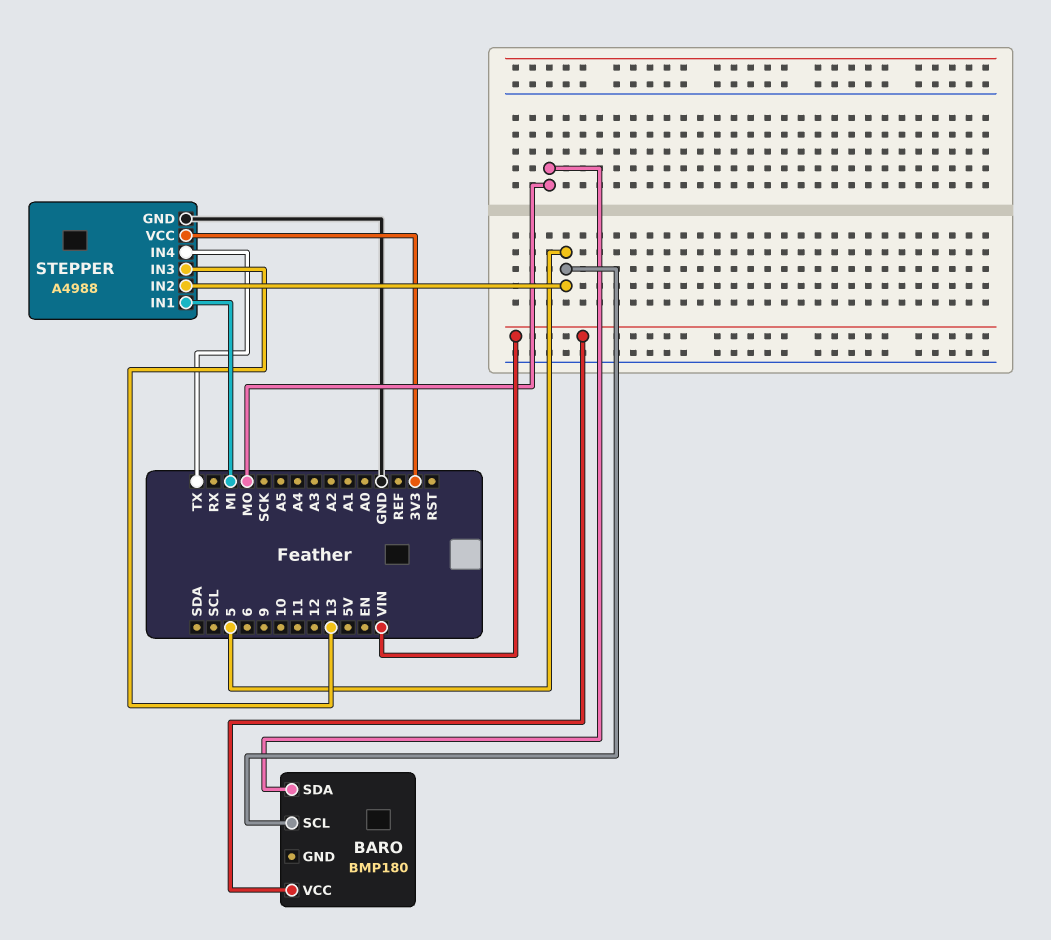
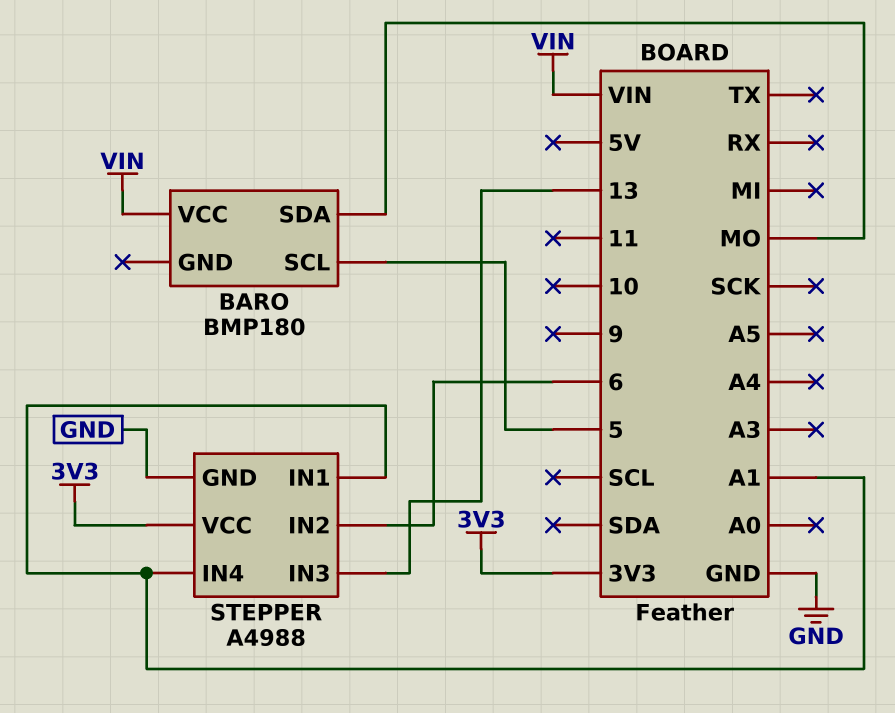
STEPPER pin IN1: MI -> A1
STEPPER pin IN2: 5 -> 6
STEPPER pin IN4: TX -> A1

